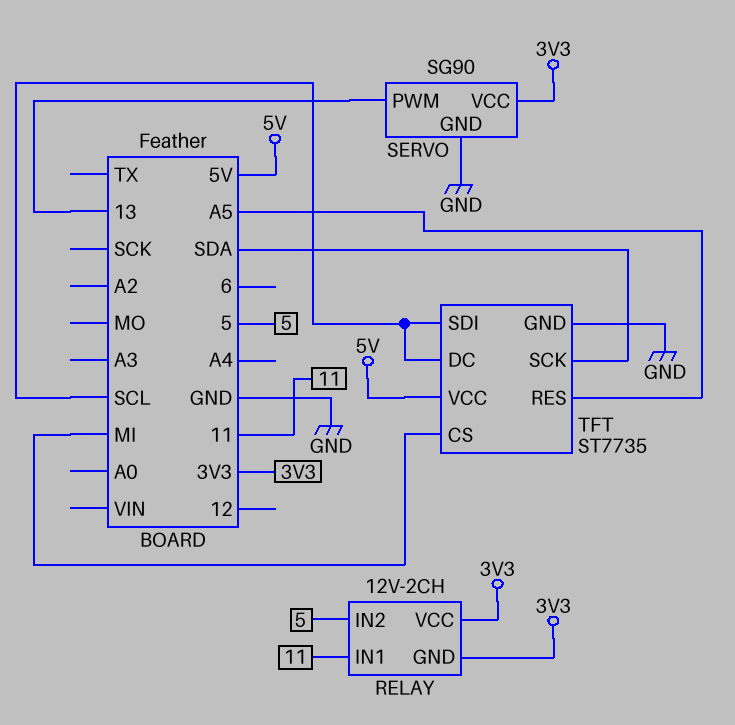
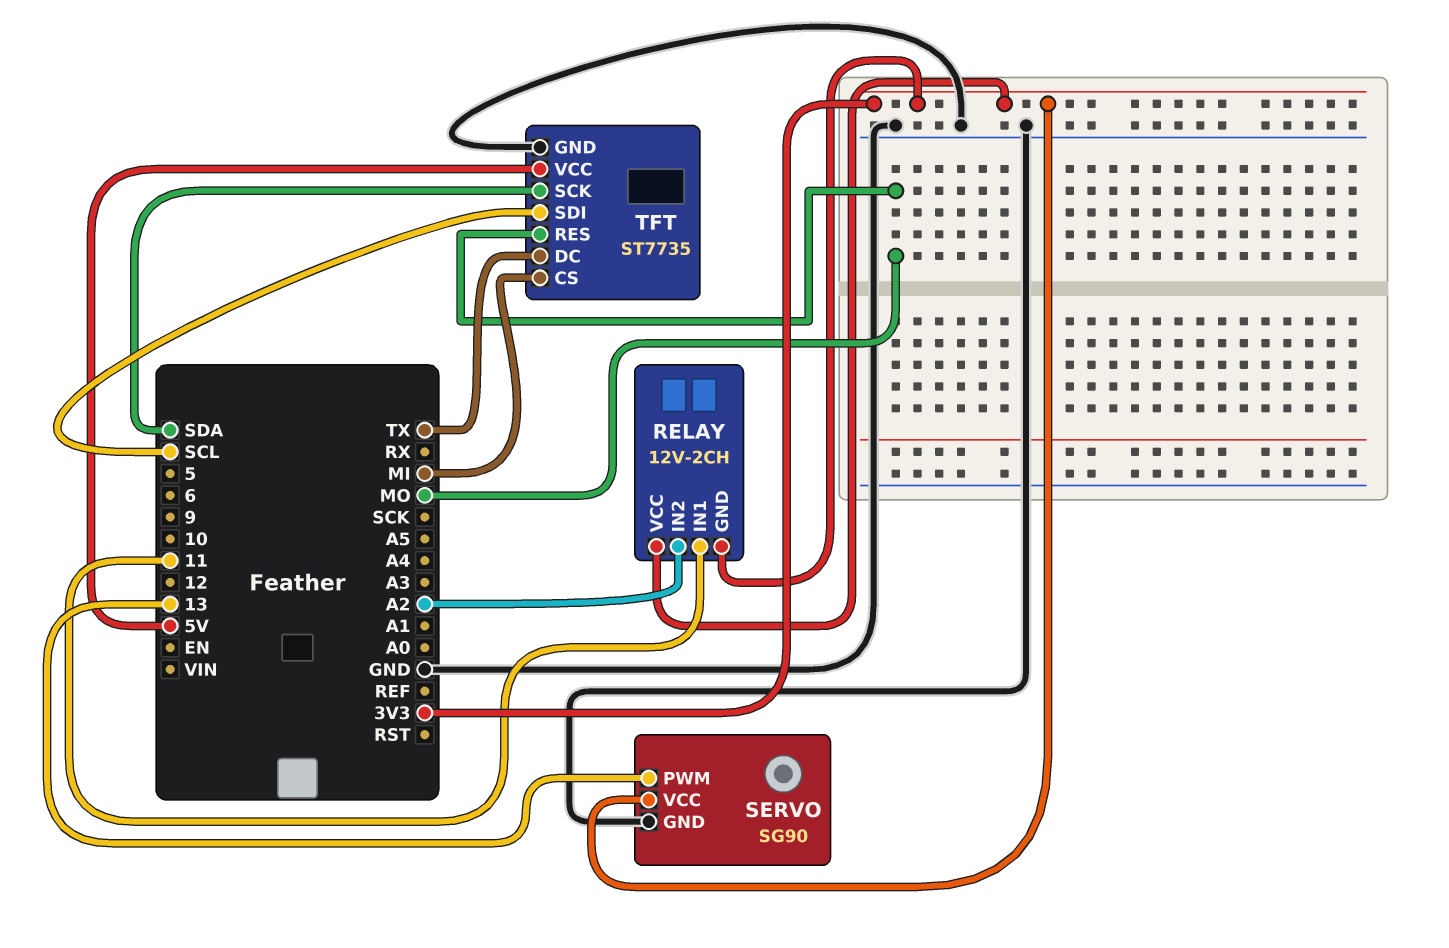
RELAY pin IN2: 5 -> A2
TFT pin DC: SCL -> TX
TFT pin RES: A5 -> MO

